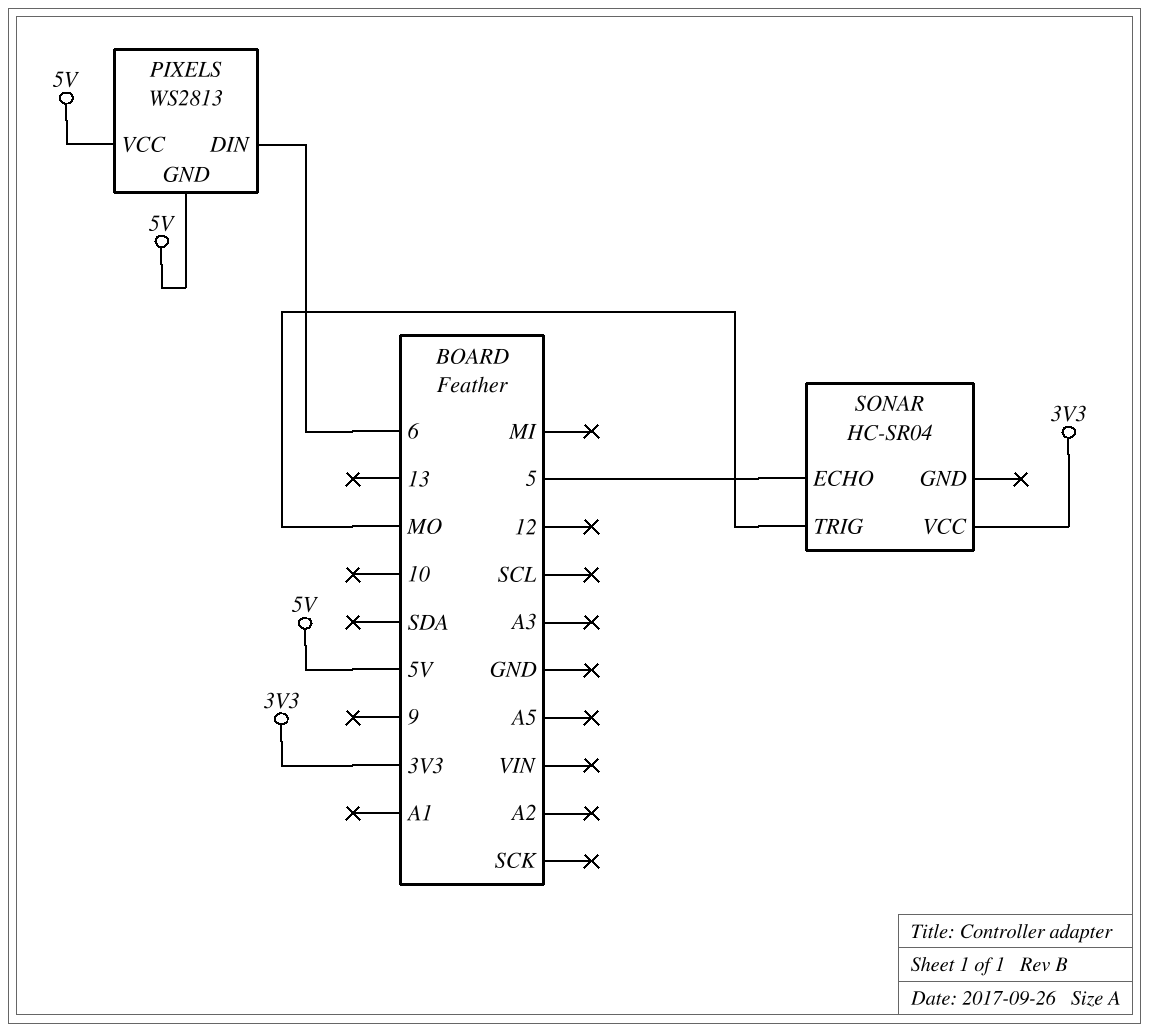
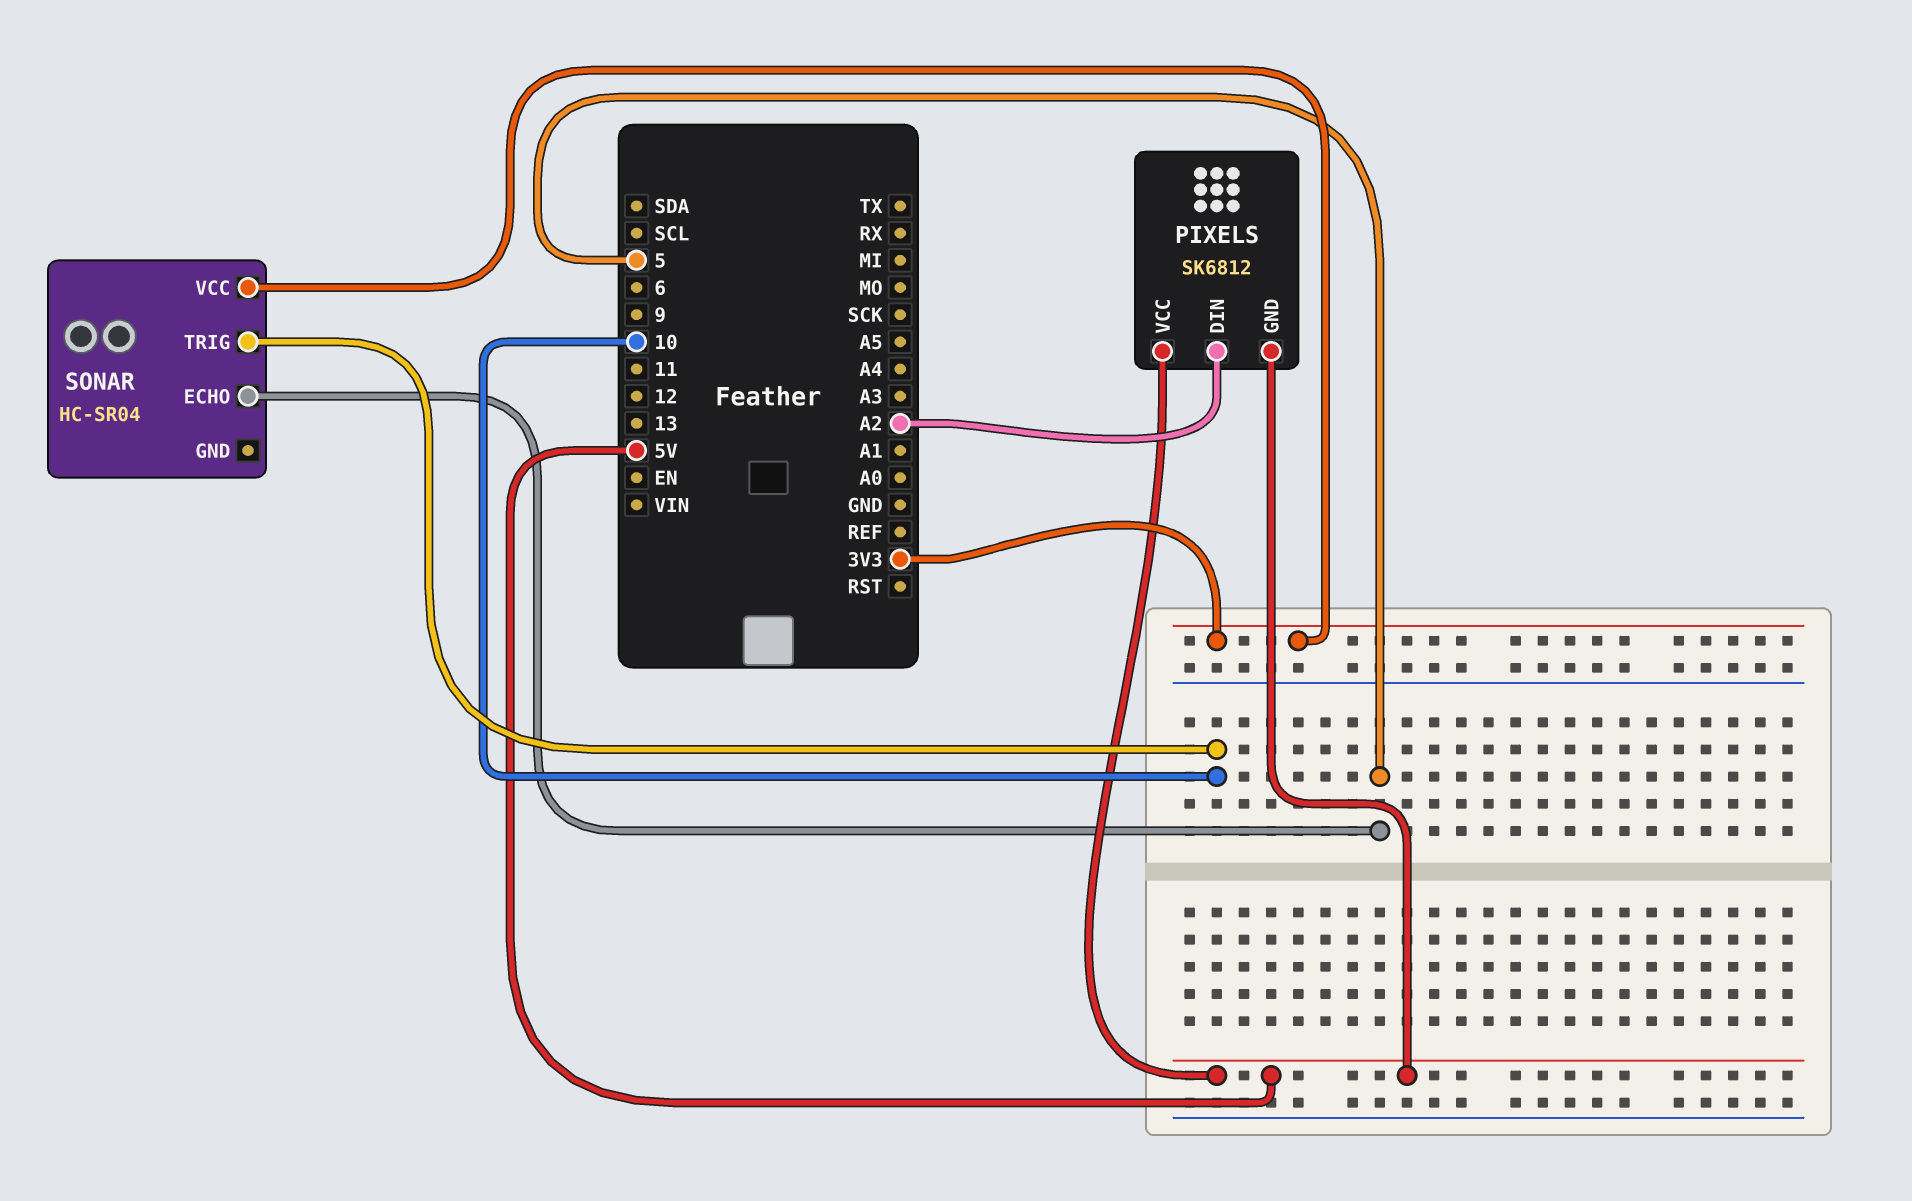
PIXELS: WS2813 -> SK6812
PIXELS pin DIN: 6 -> A2
SONAR pin TRIG: MO -> 10

